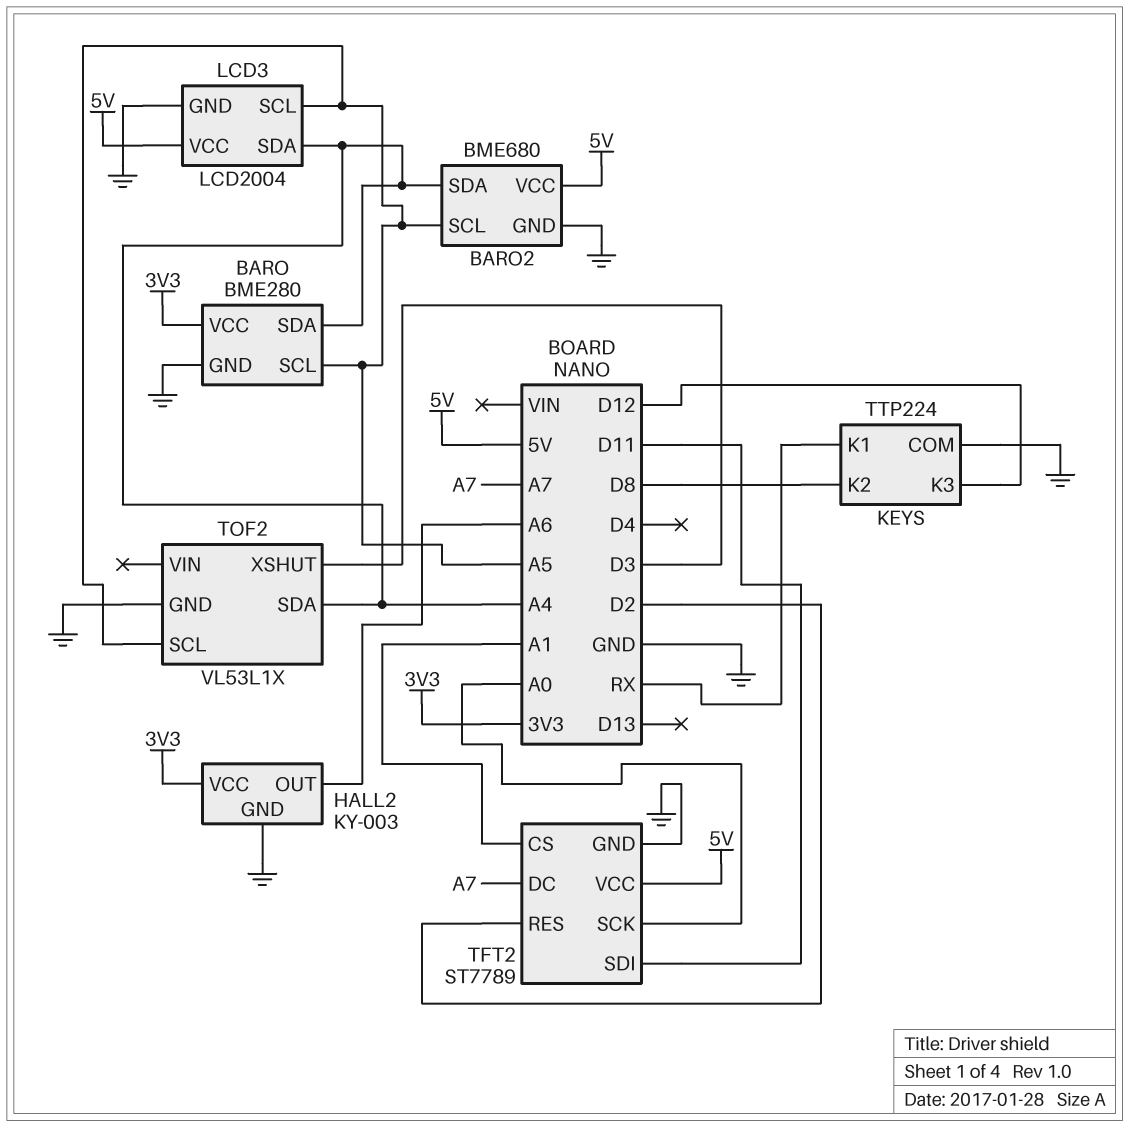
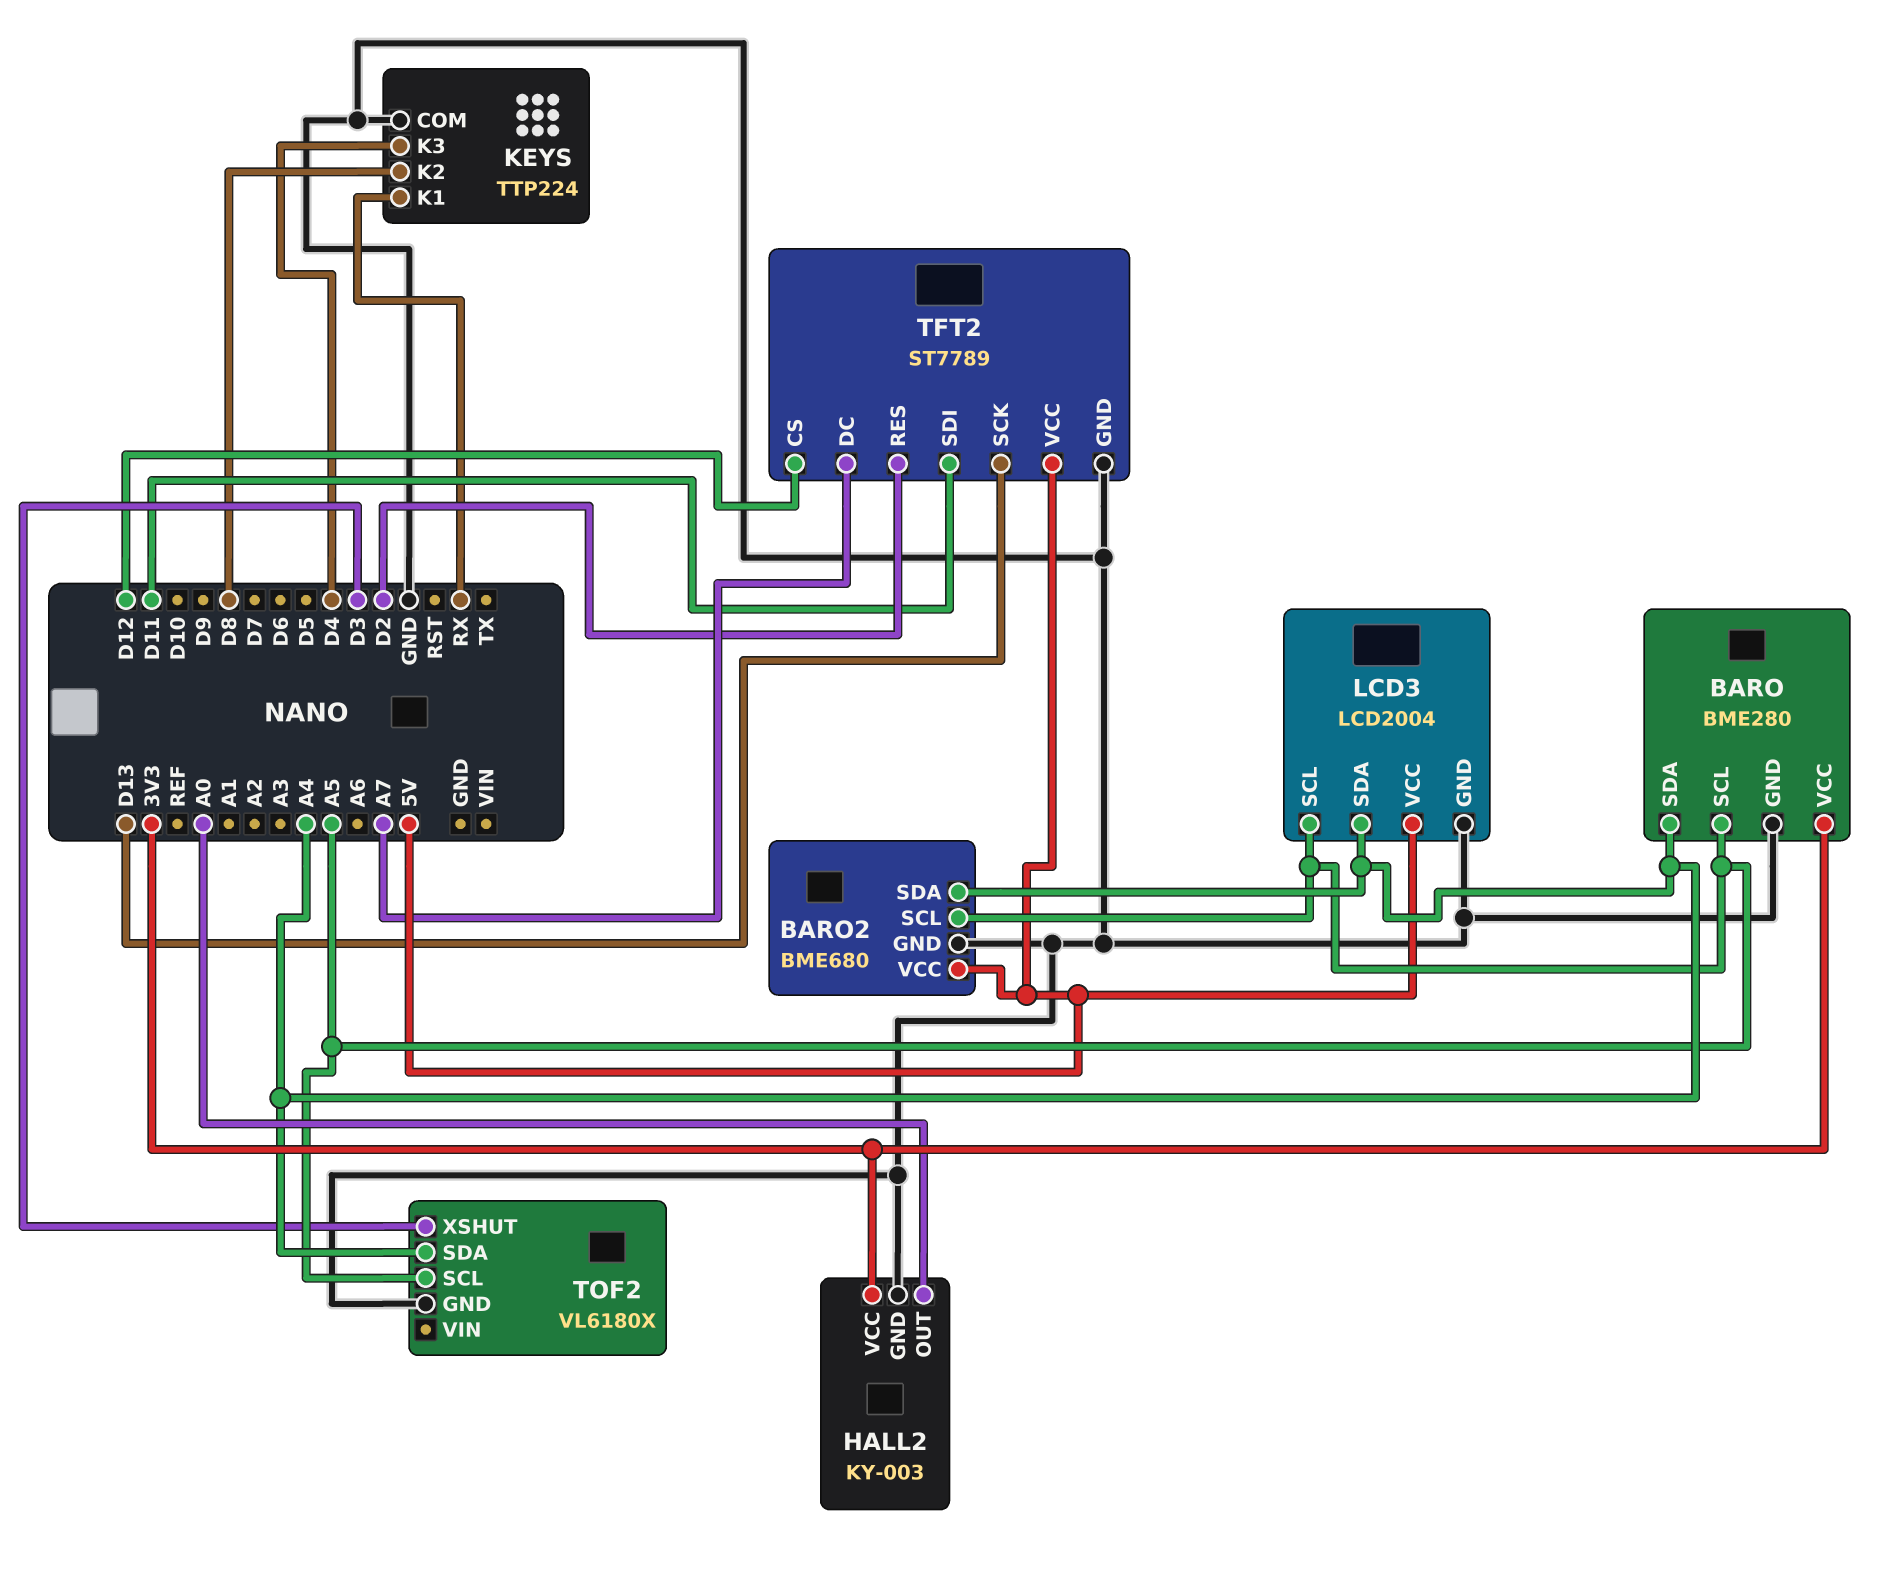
HALL2 pin OUT: A6 -> A0
KEYS pin K3: D12 -> D4
TFT2 pin CS: A1 -> D12
TFT2 pin SCK: A0 -> D13
TOF2: VL53L1X -> VL6180X

